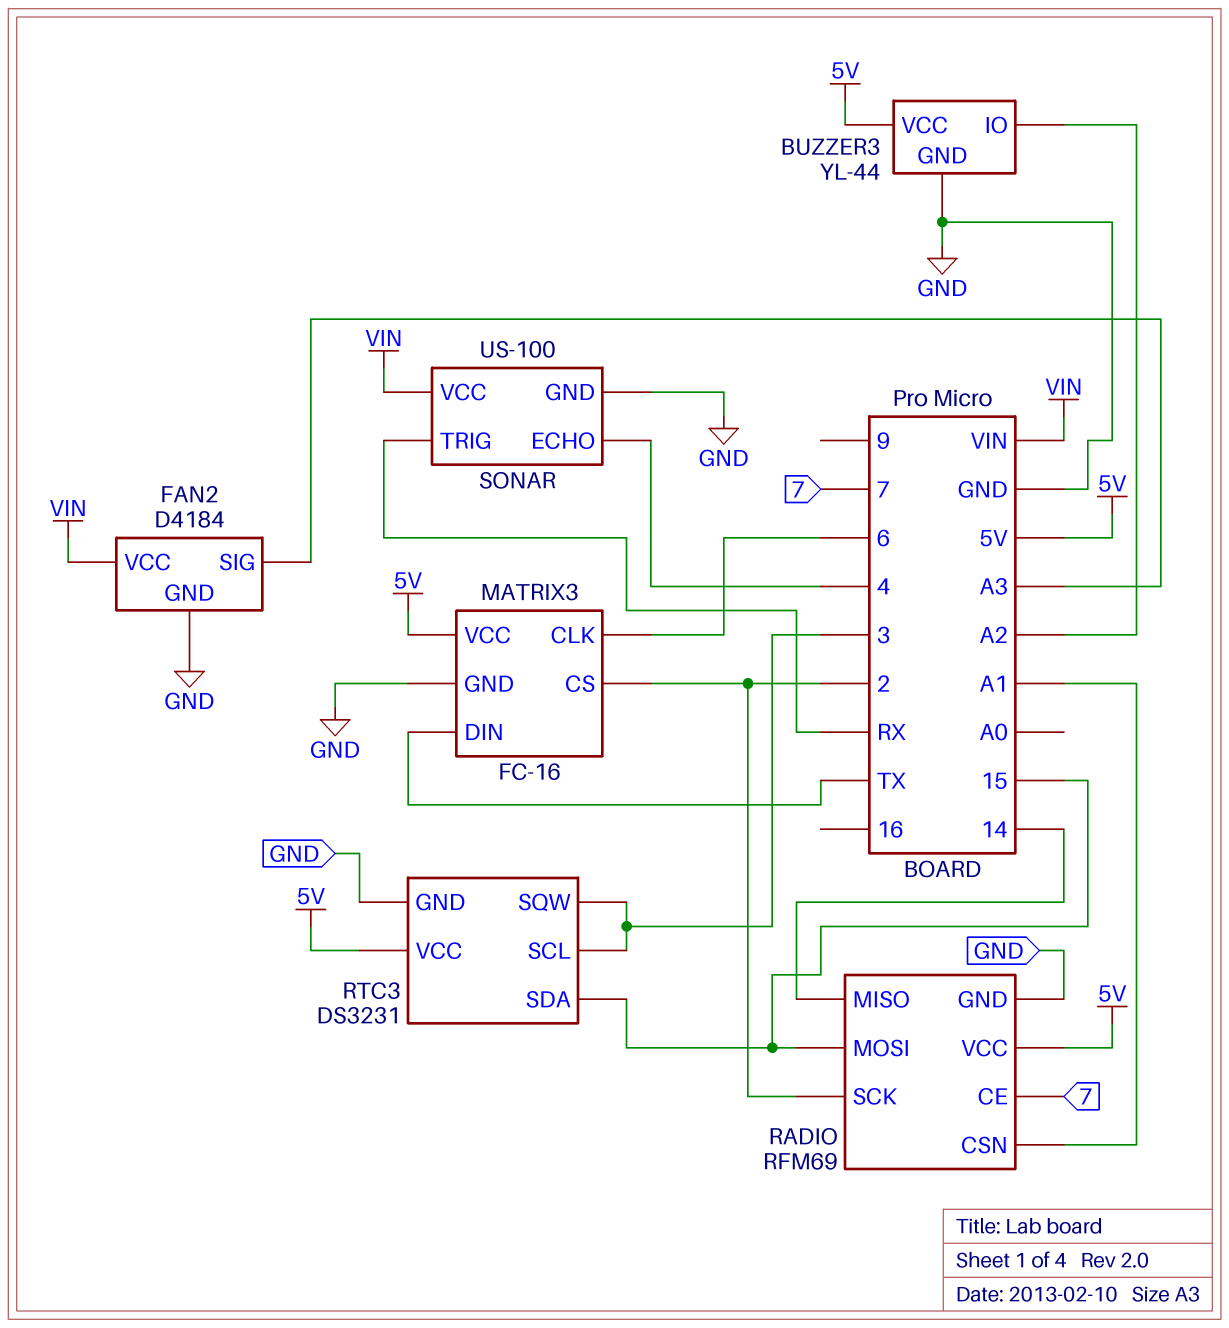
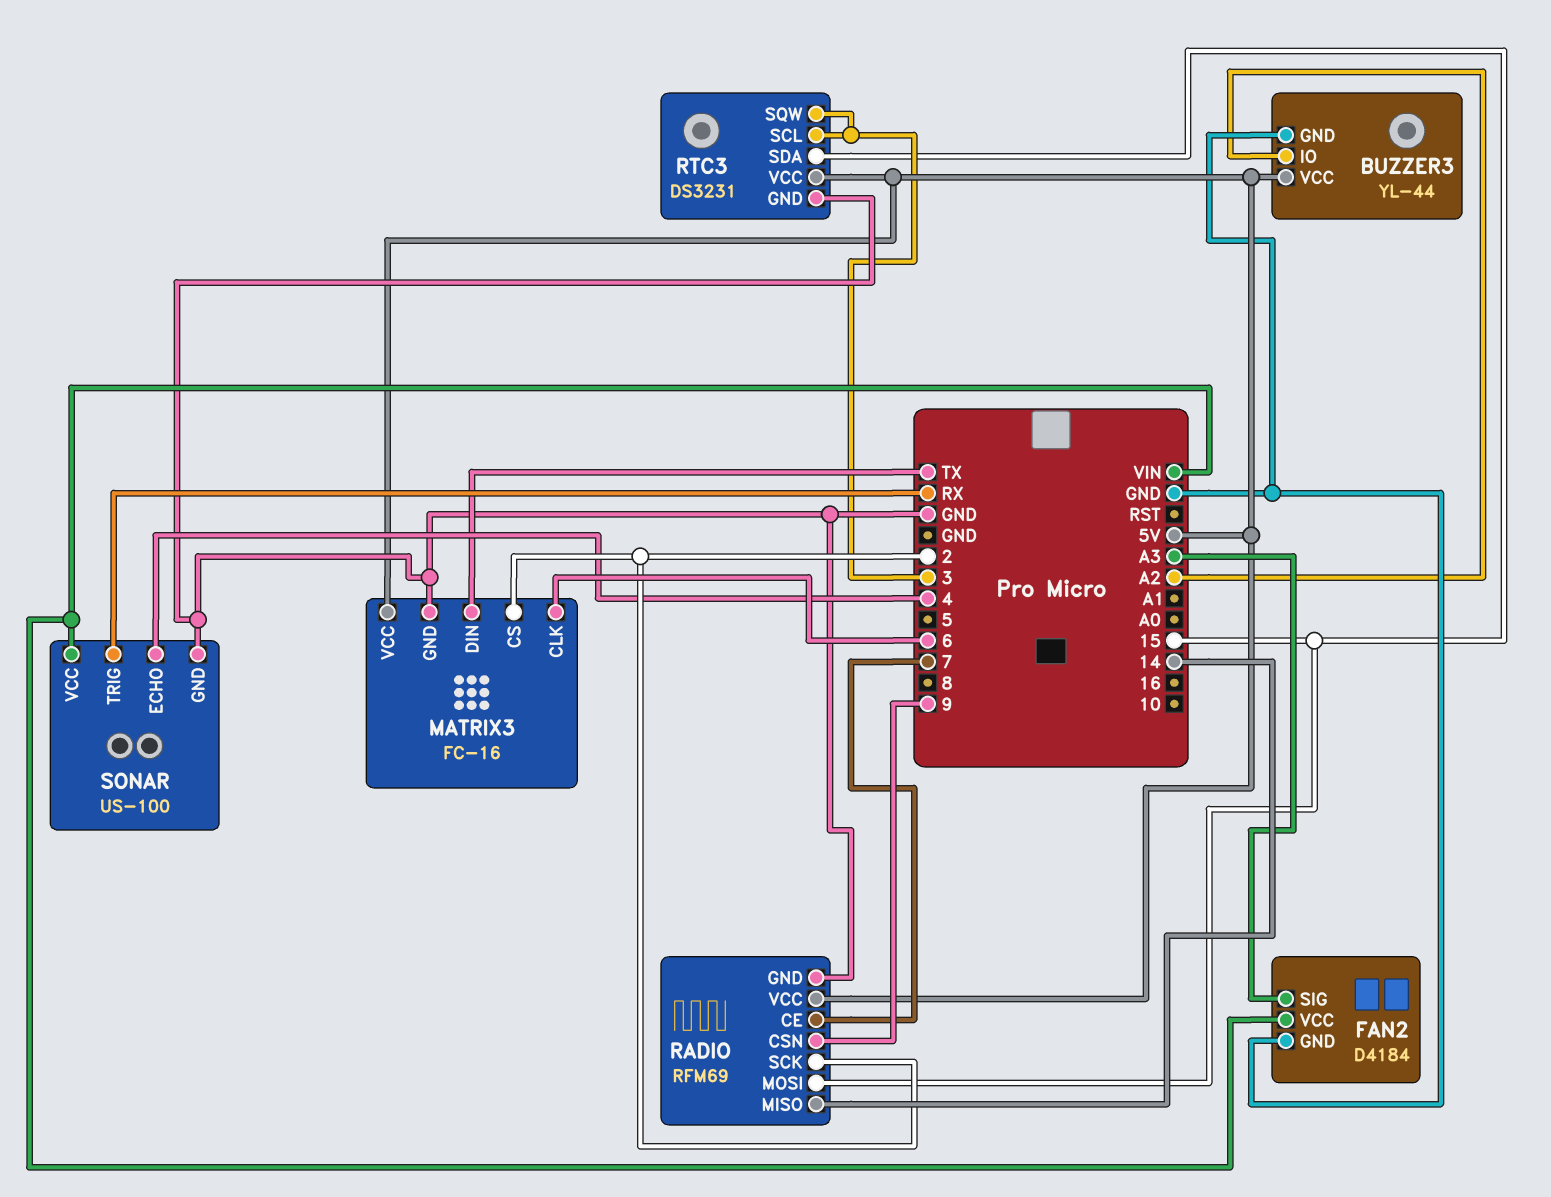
RADIO pin CSN: A1 -> 9

